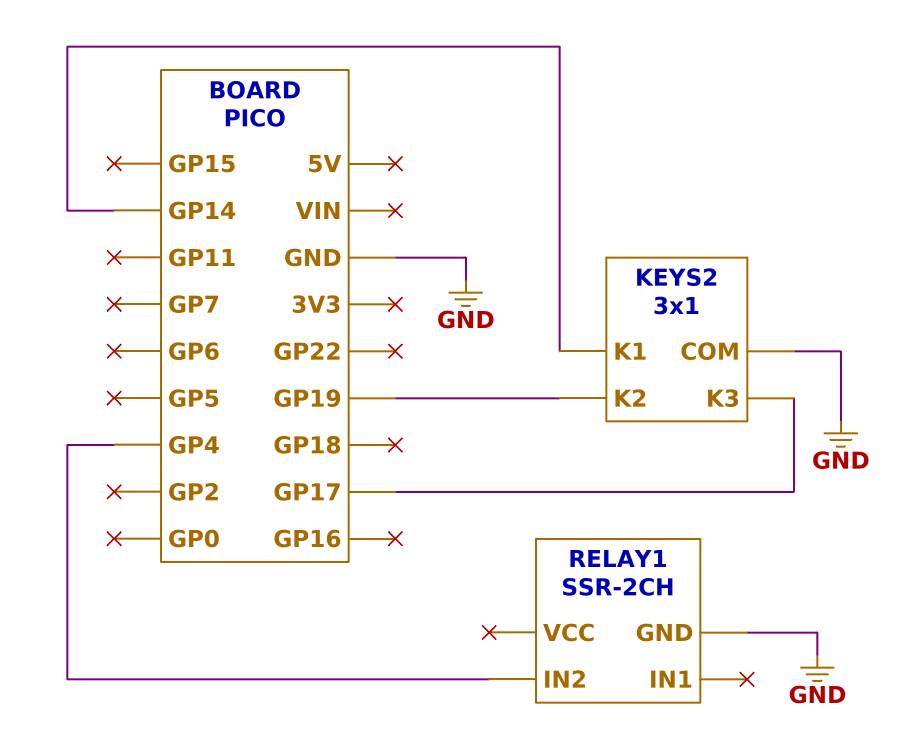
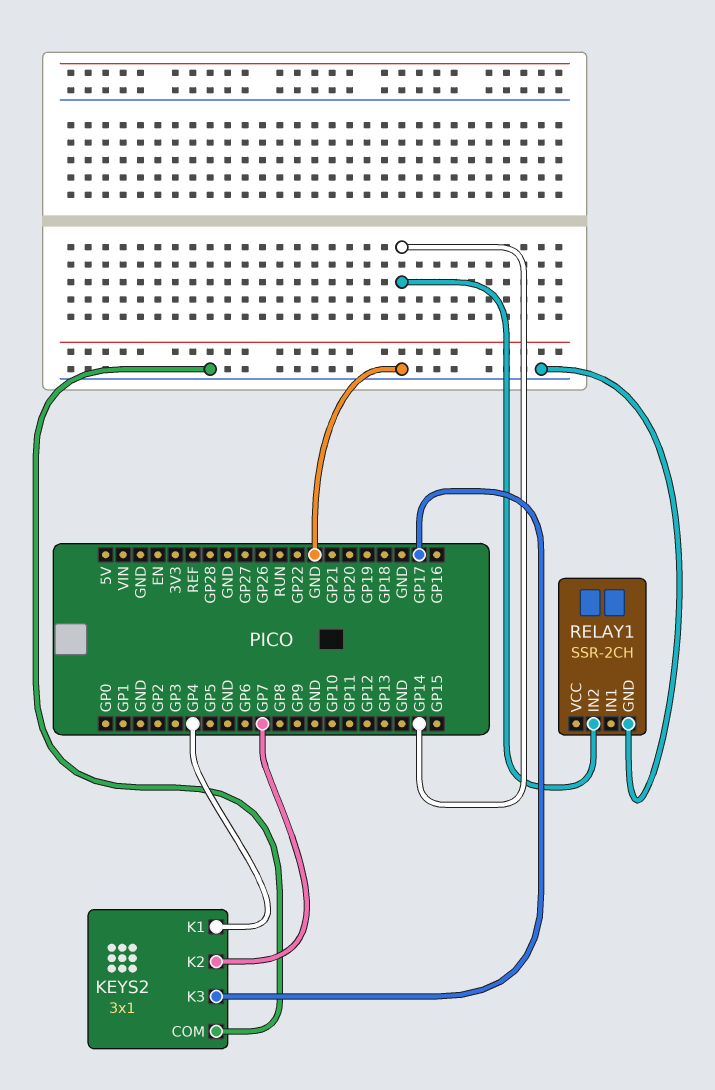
KEYS2 pin K1: GP14 -> GP4
KEYS2 pin K2: GP19 -> GP7
RELAY1 pin IN2: GP4 -> GP14

